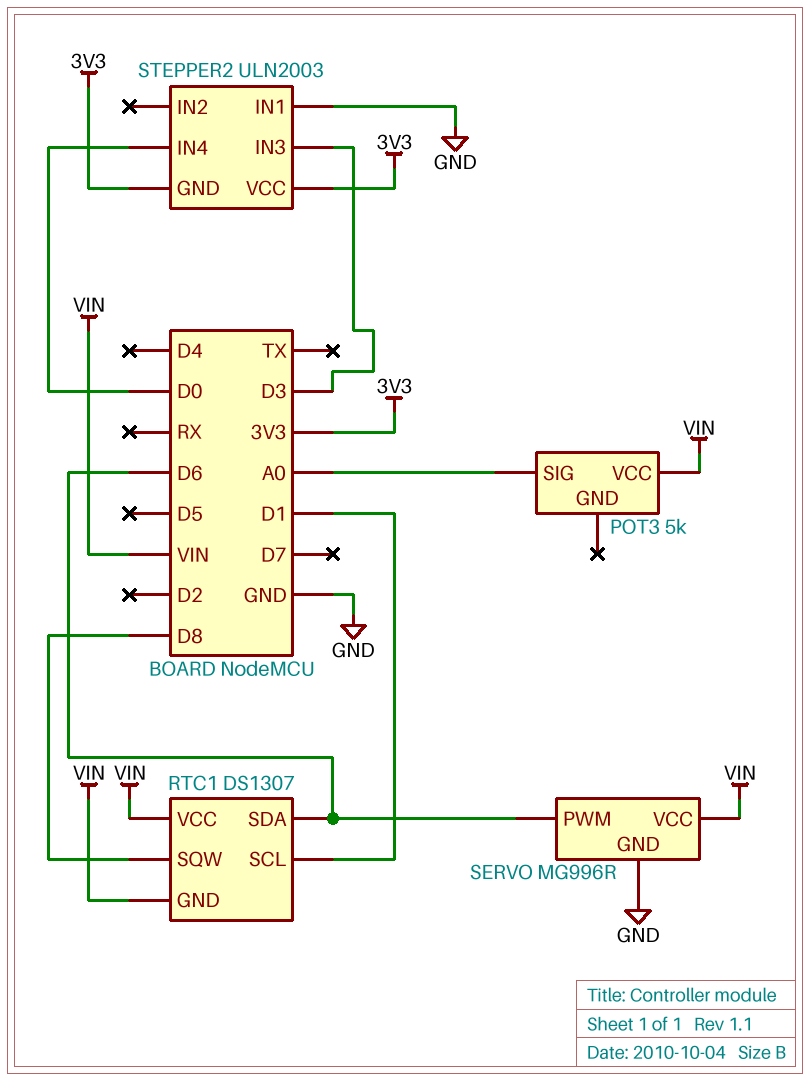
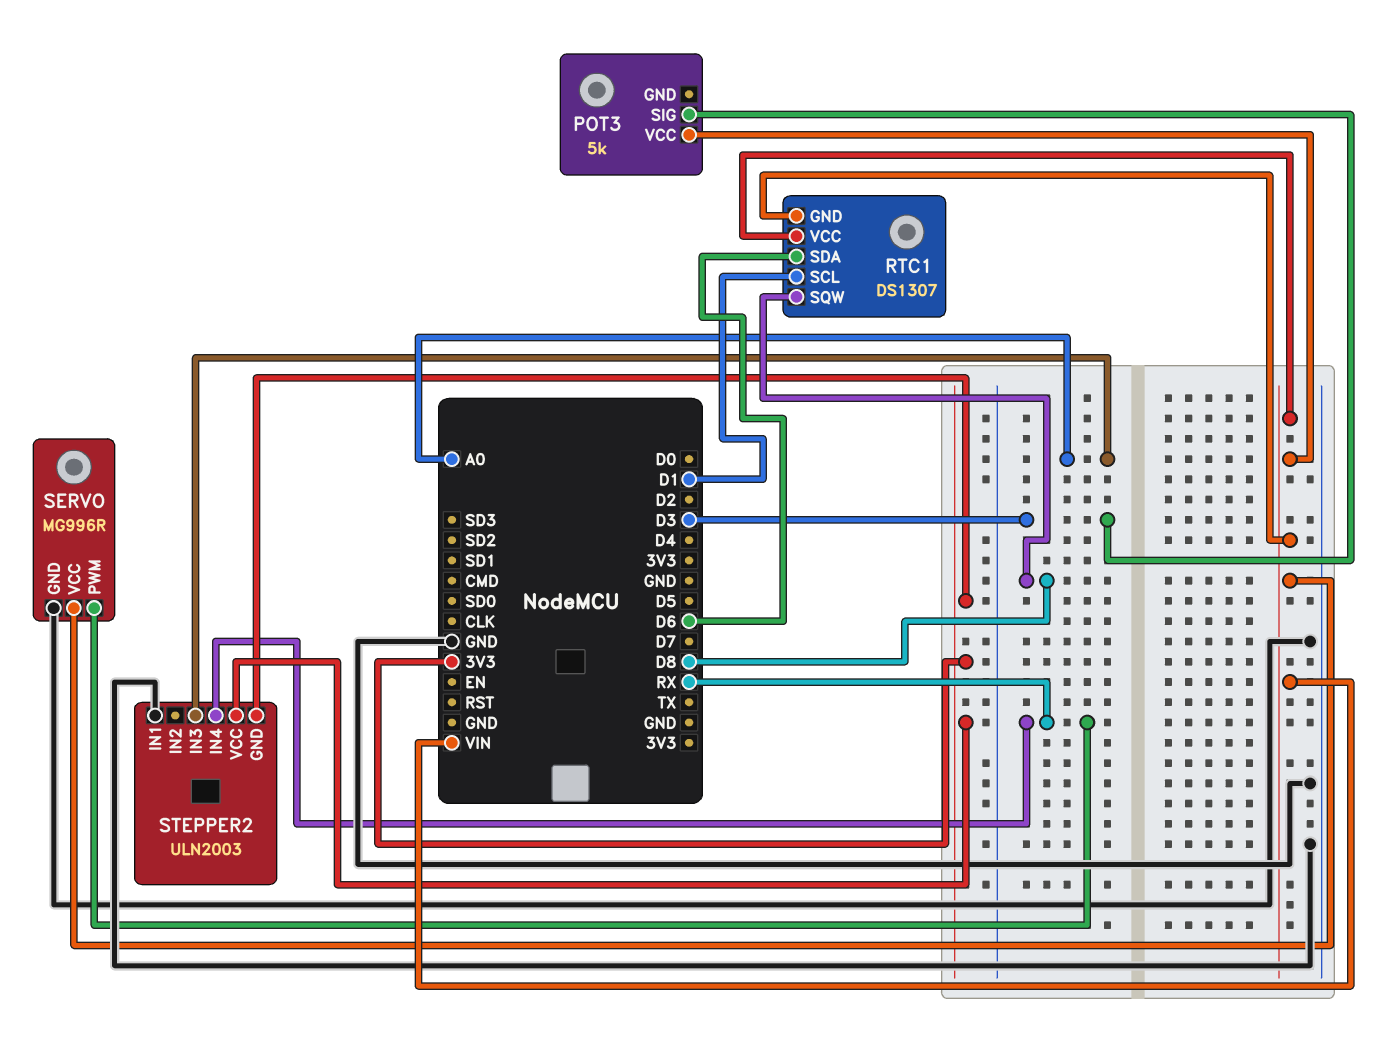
POT3 pin SIG: A0 -> D3
SERVO pin PWM: D6 -> RX
STEPPER2 pin IN3: D3 -> A0
STEPPER2 pin IN4: D0 -> RX

